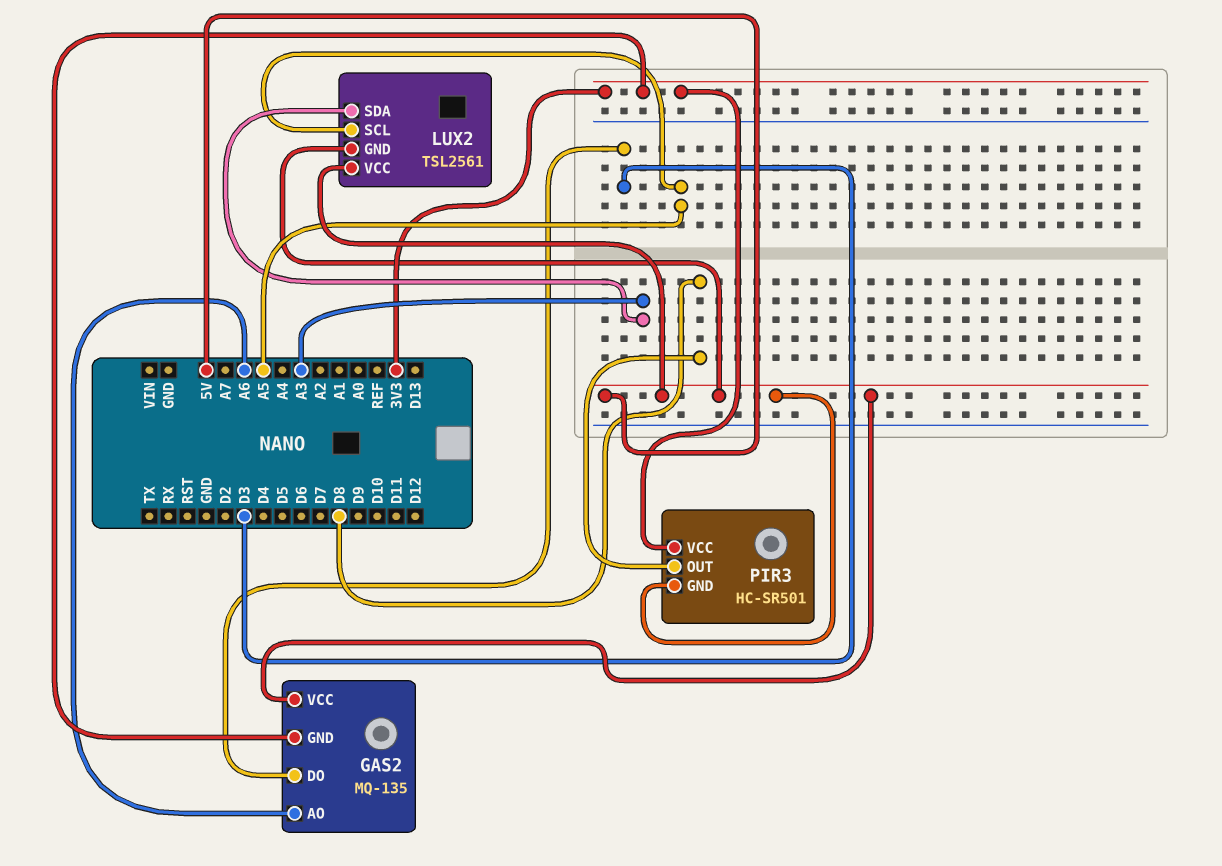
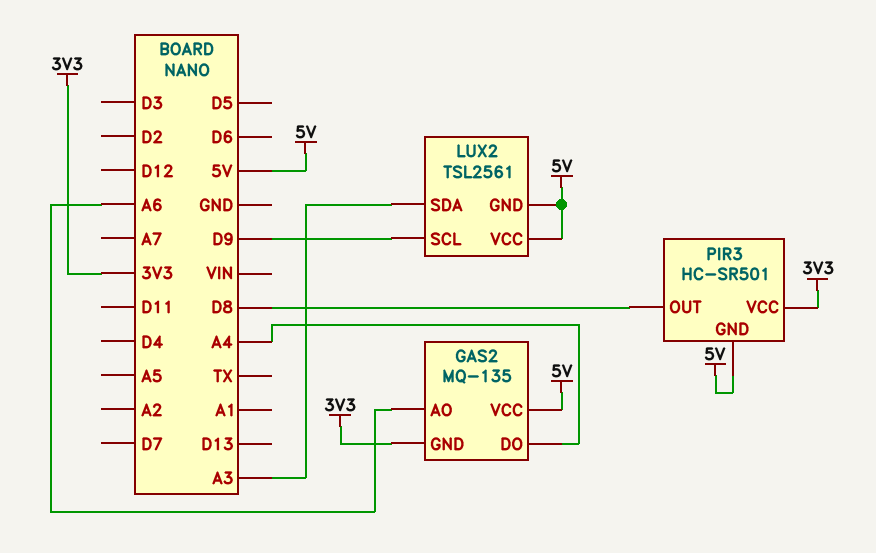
GAS2 pin DO: D3 -> A4
LUX2 pin SCL: A5 -> D9

